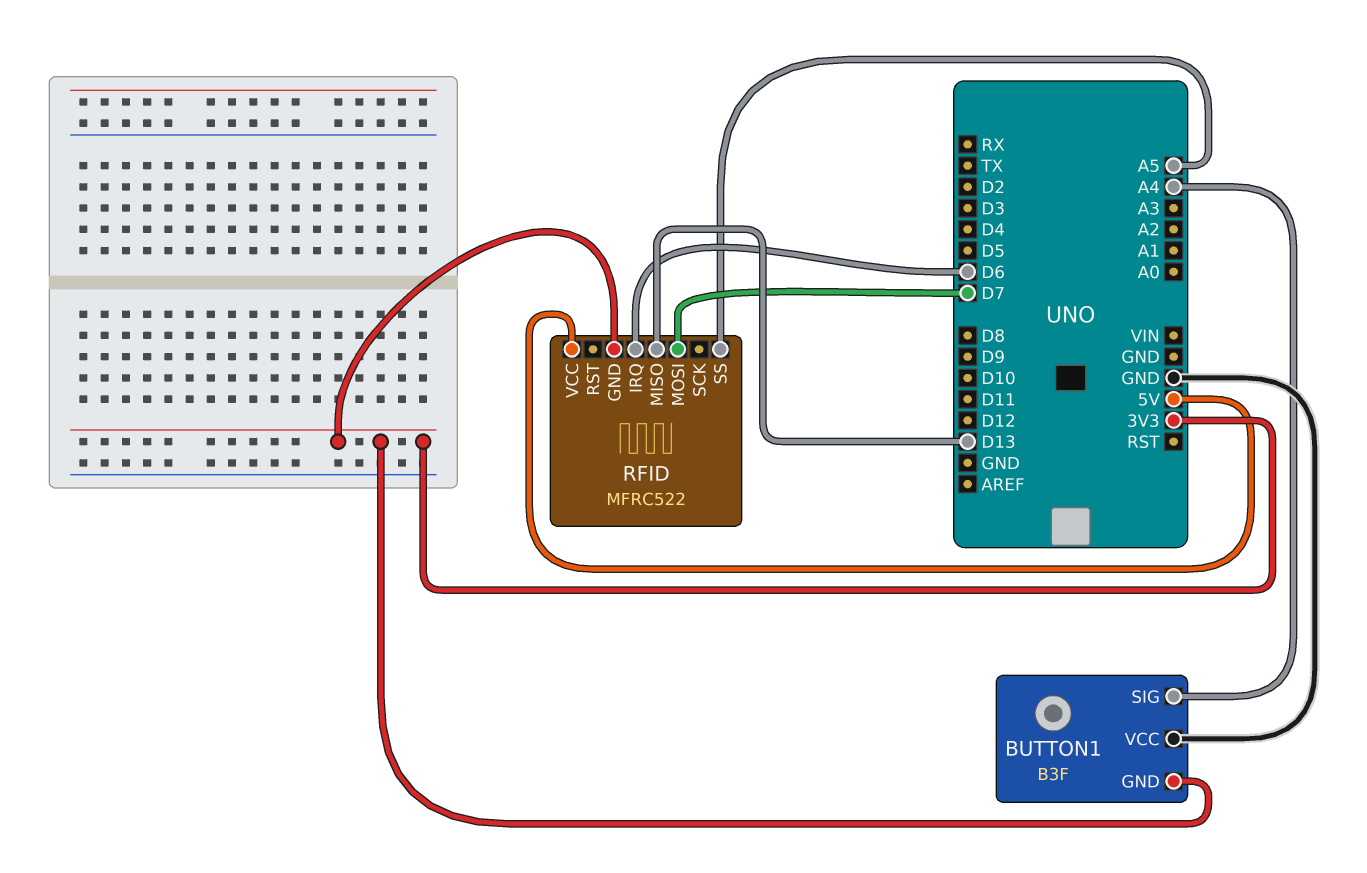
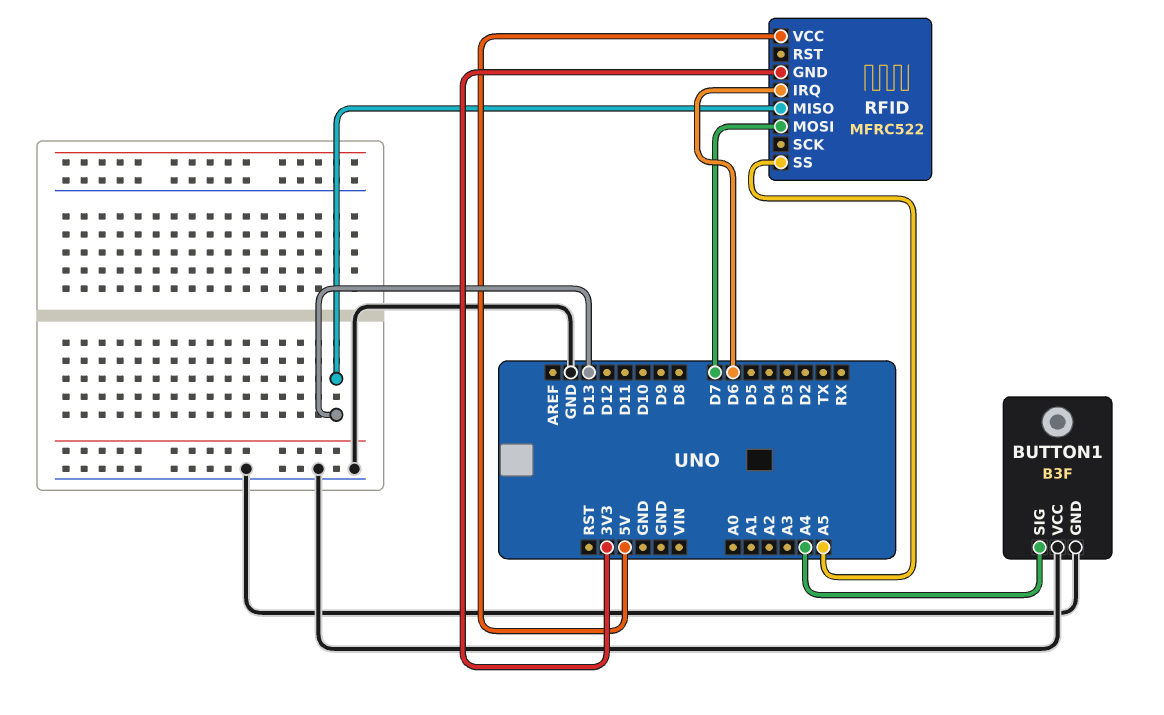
BUTTON1 pin GND: 3V3 -> GND

